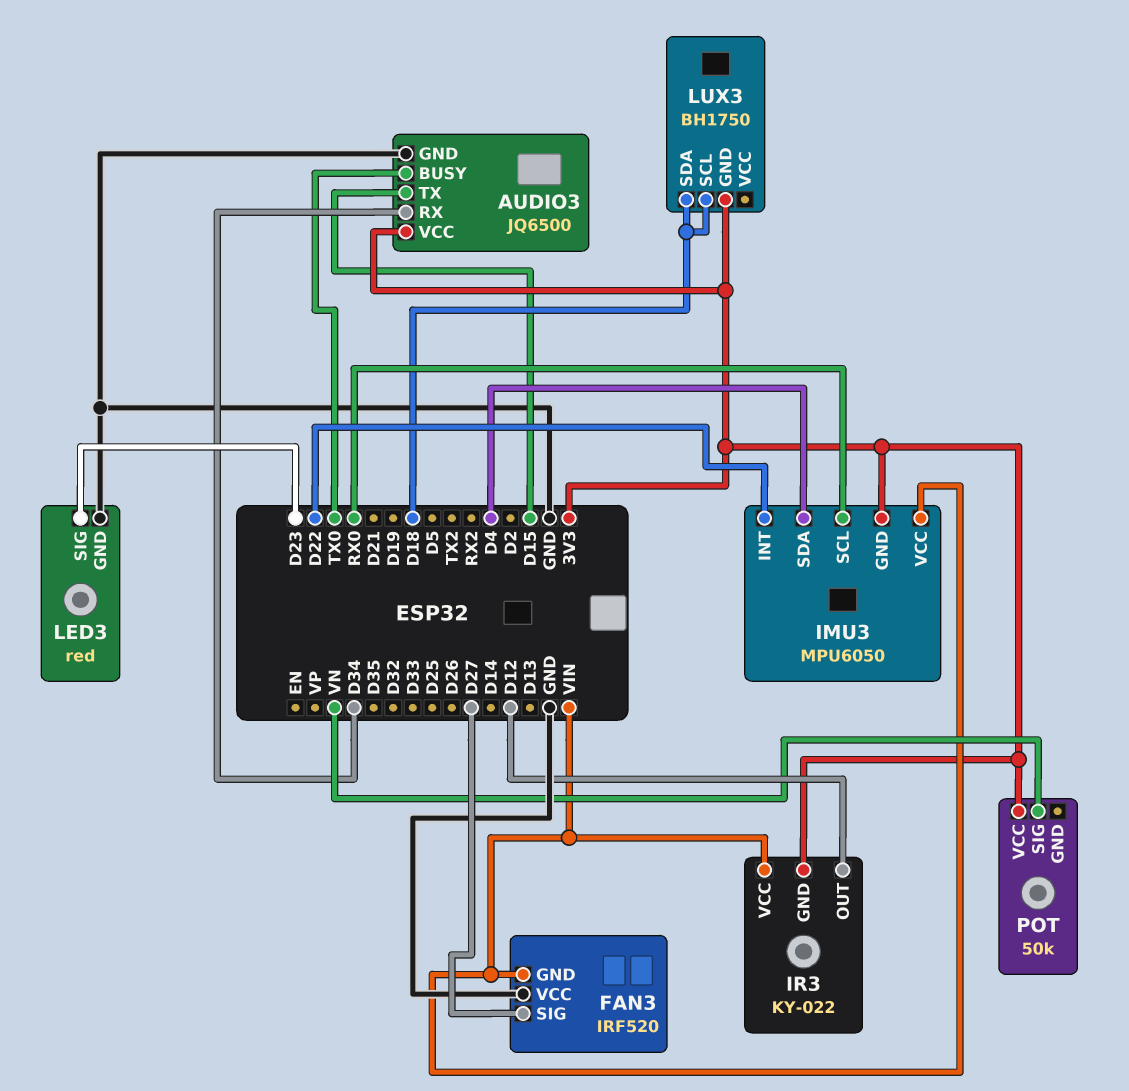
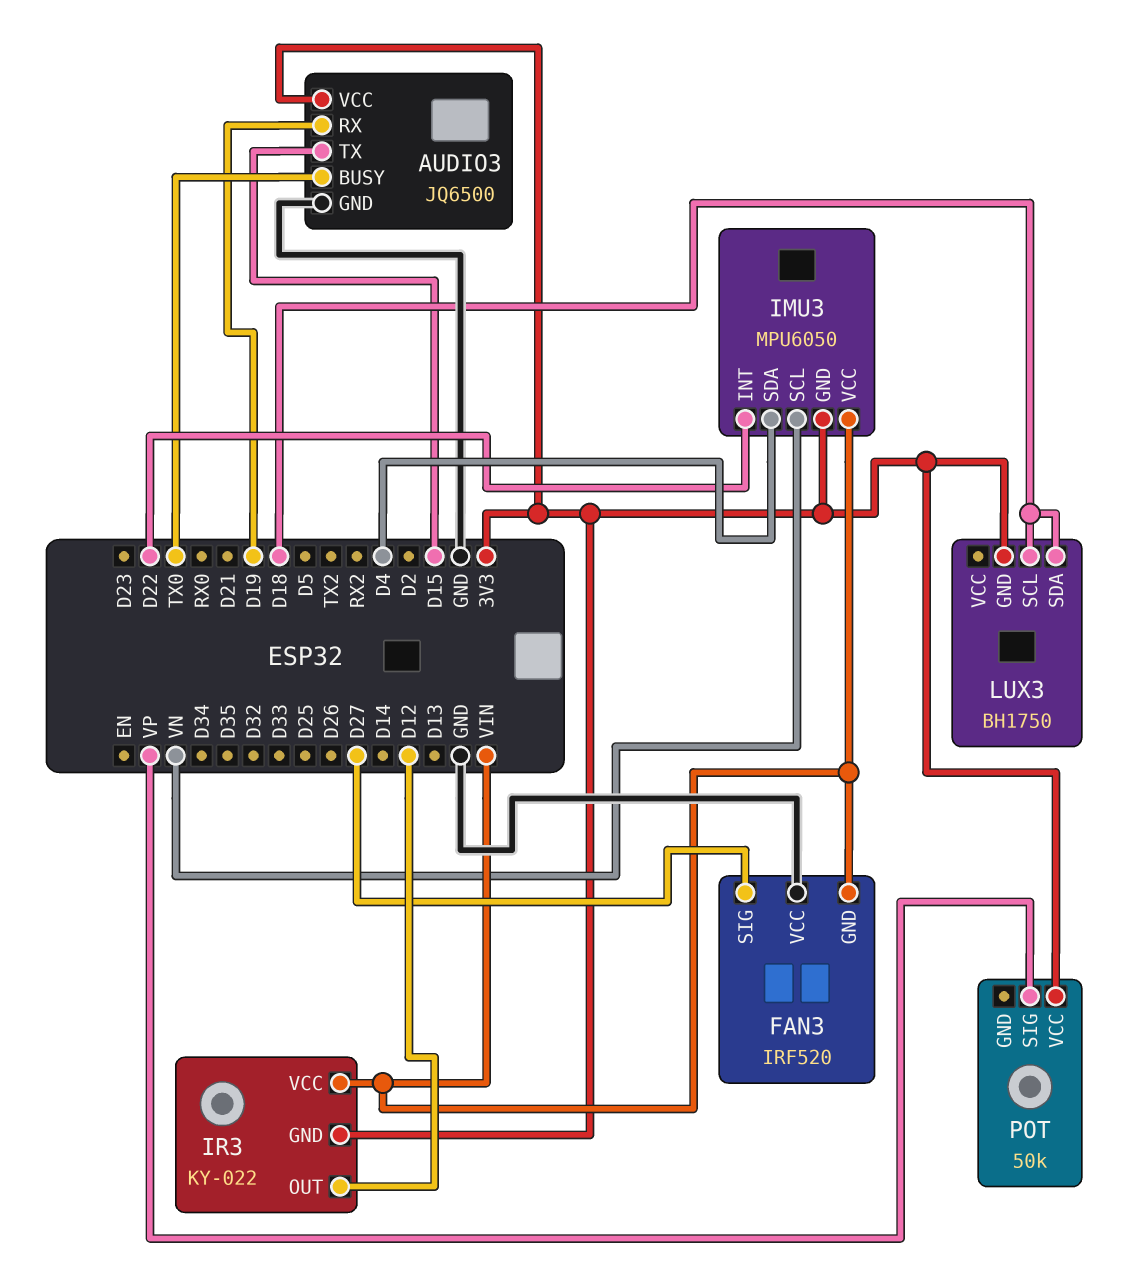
AUDIO3 pin RX: D34 -> D19
IMU3 pin SCL: RX0 -> VN
LED3: red -> none
LED3 pin GND: GND -> none
LED3 pin SIG: D23 -> none
POT pin SIG: VN -> VP

